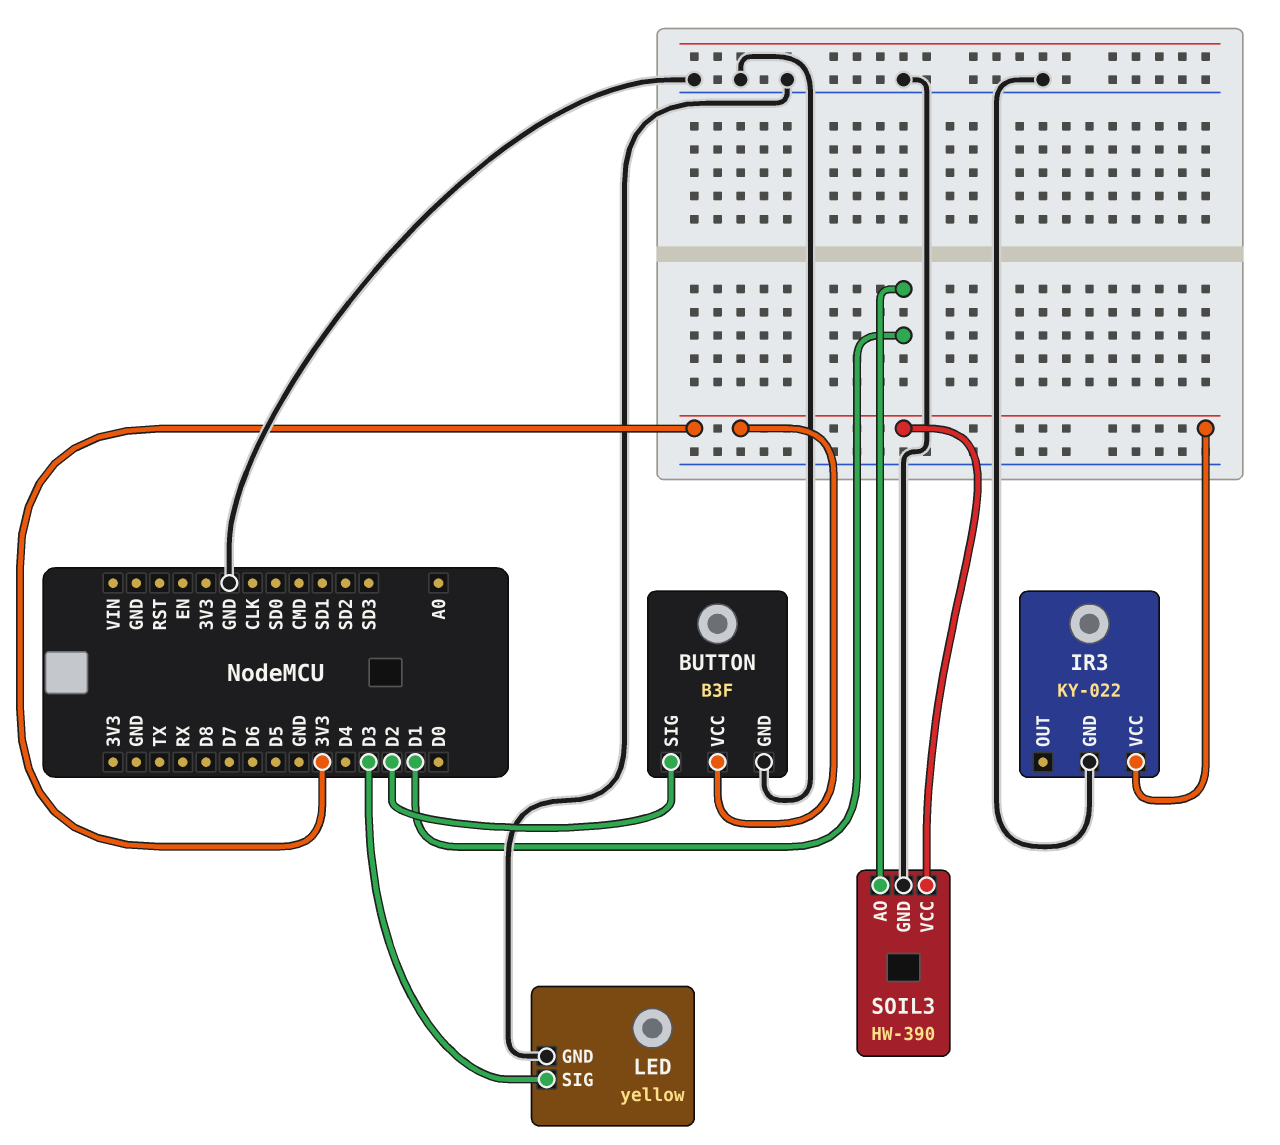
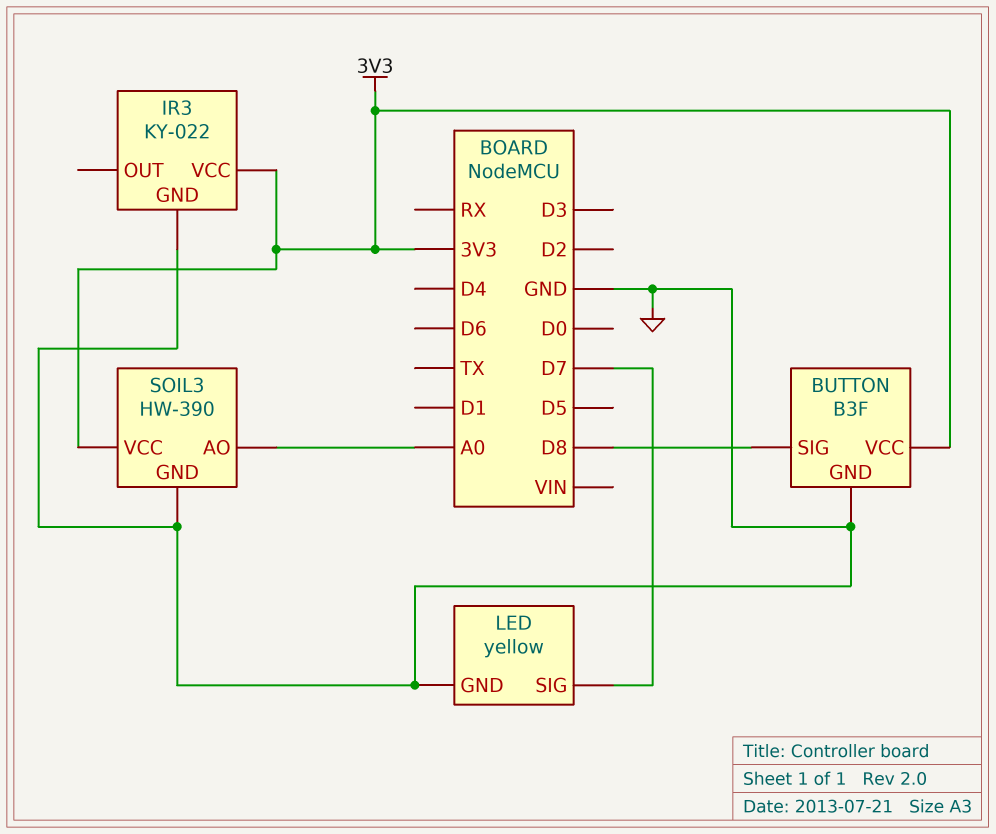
BUTTON pin SIG: D2 -> D8
LED pin SIG: D3 -> D7
SOIL3 pin AO: D1 -> A0

